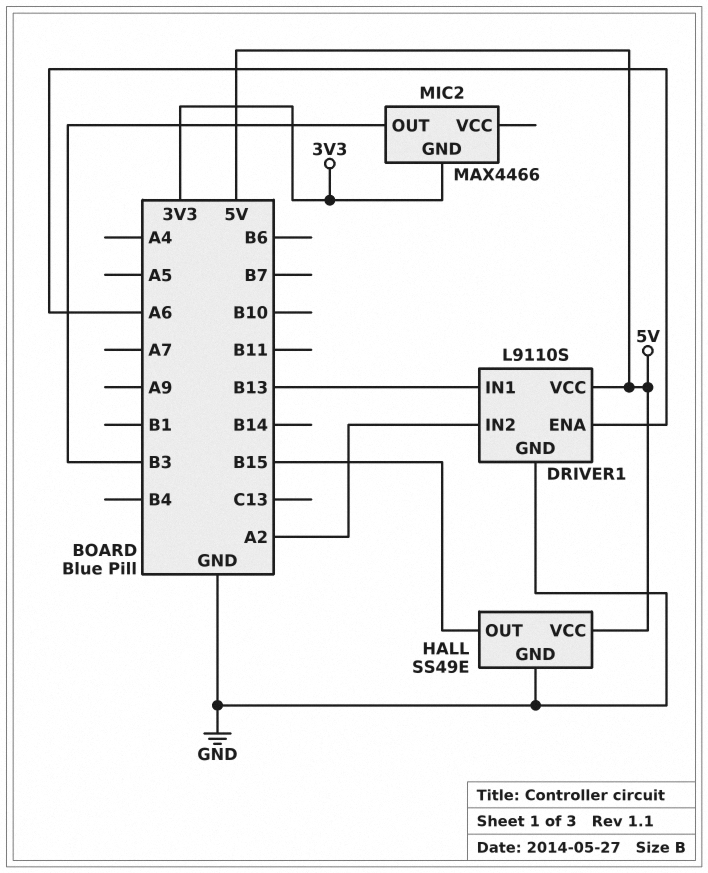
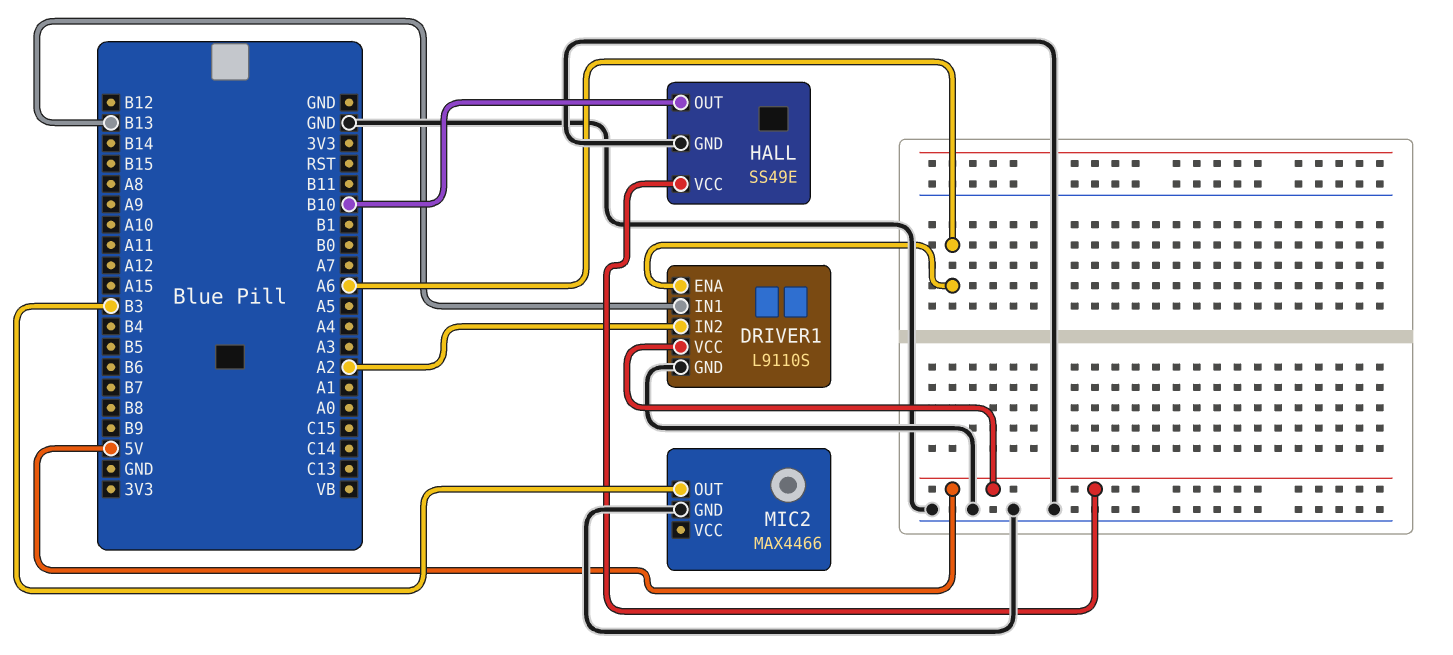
HALL pin OUT: B15 -> B10
MIC2 pin GND: 3V3 -> GND

